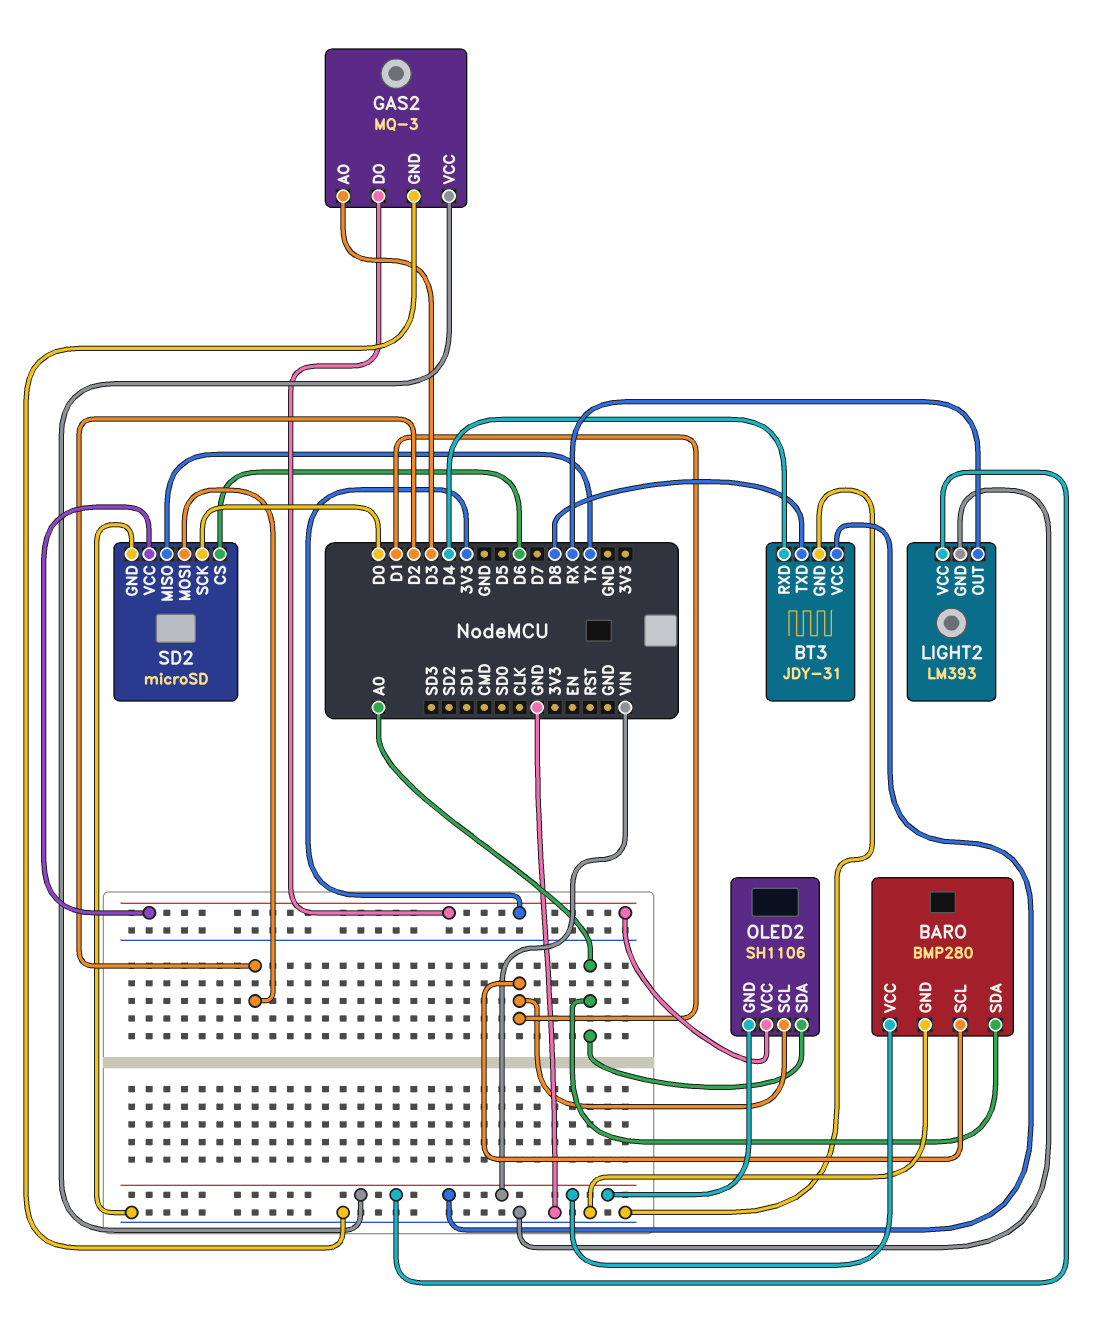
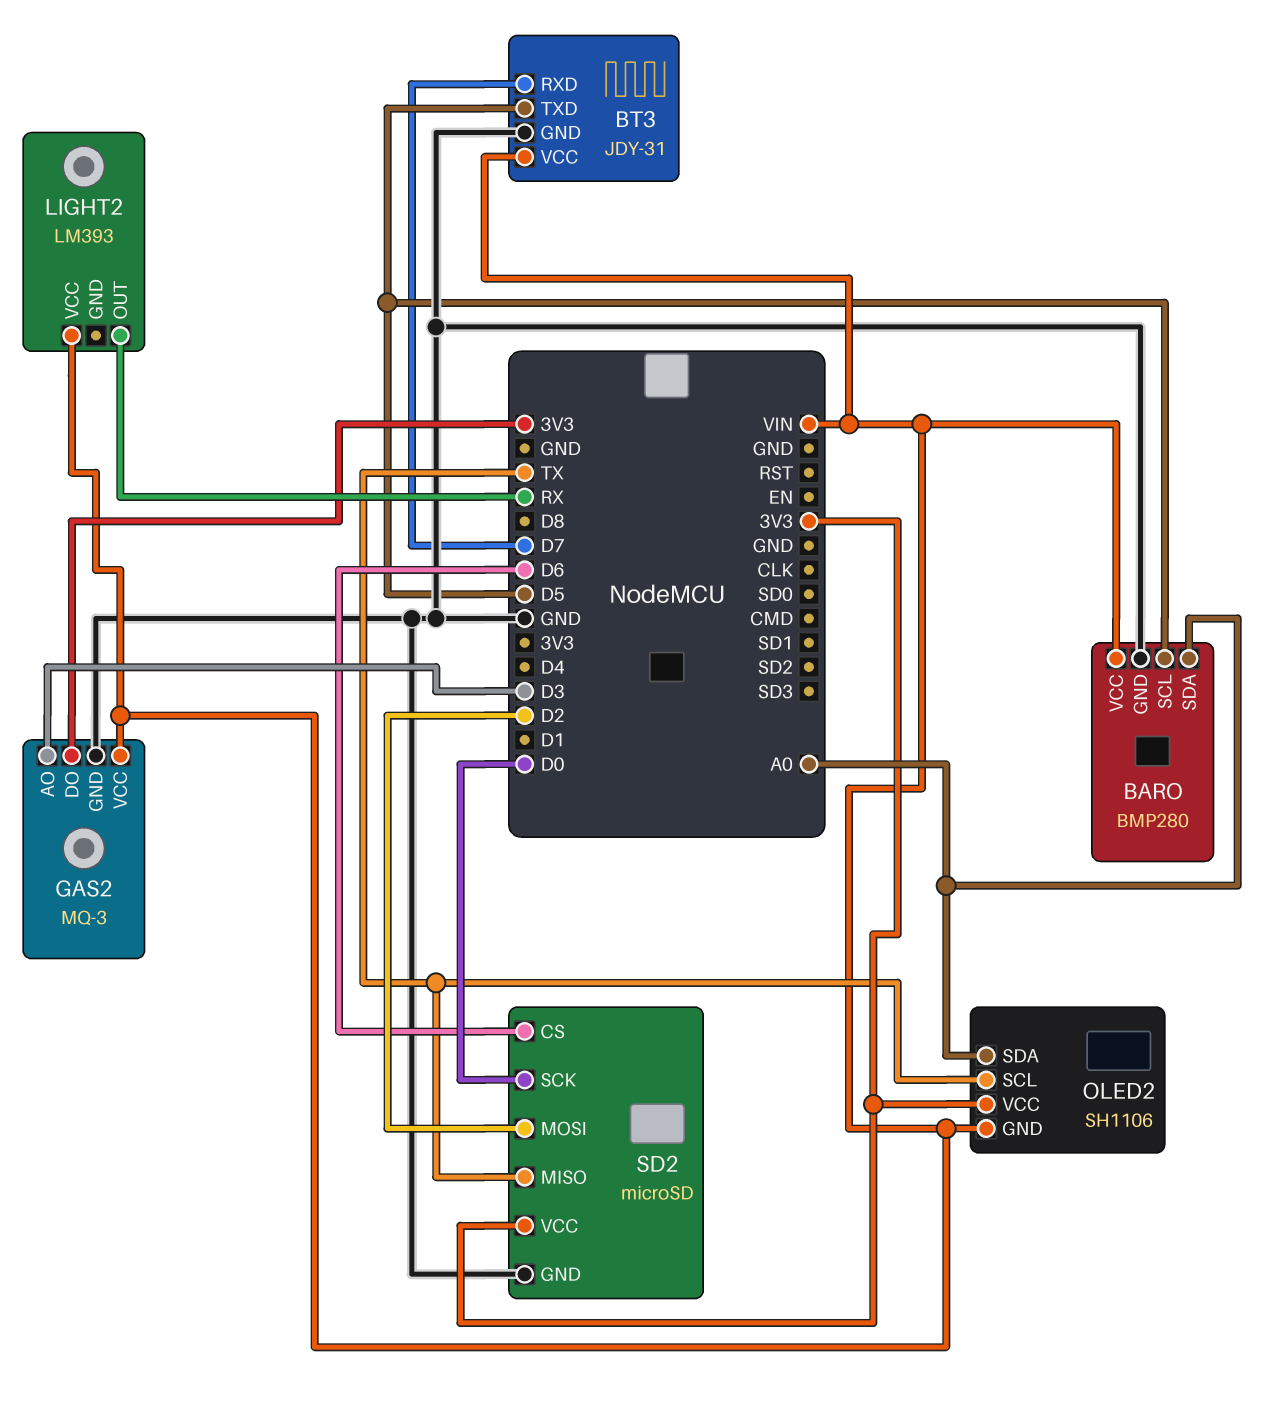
BARO pin SCL: D1 -> D5
BT3 pin RXD: D4 -> D7
BT3 pin TXD: D8 -> D5
LIGHT2 pin GND: GND -> none
OLED2 pin SCL: D1 -> TX

